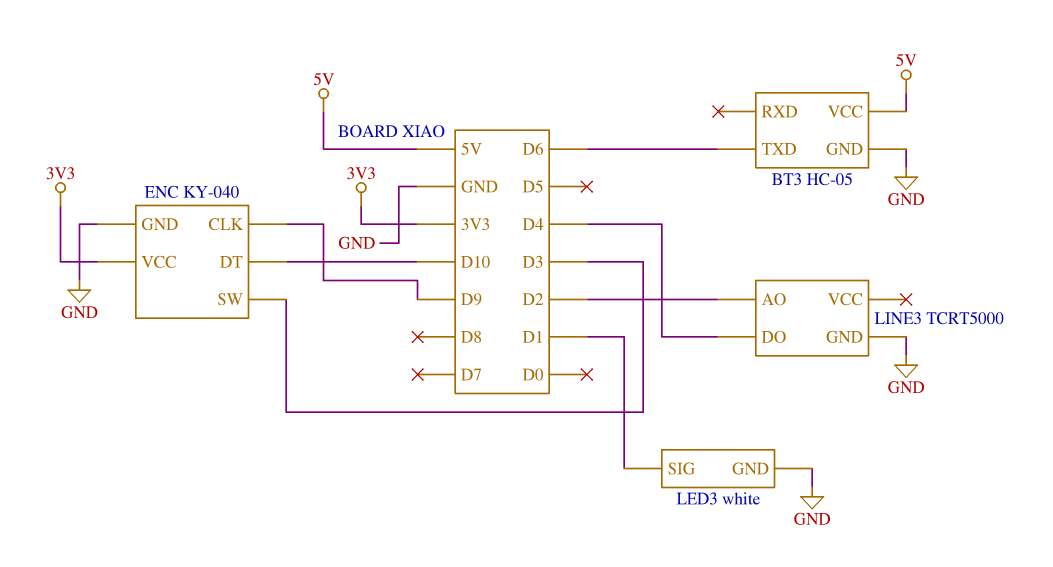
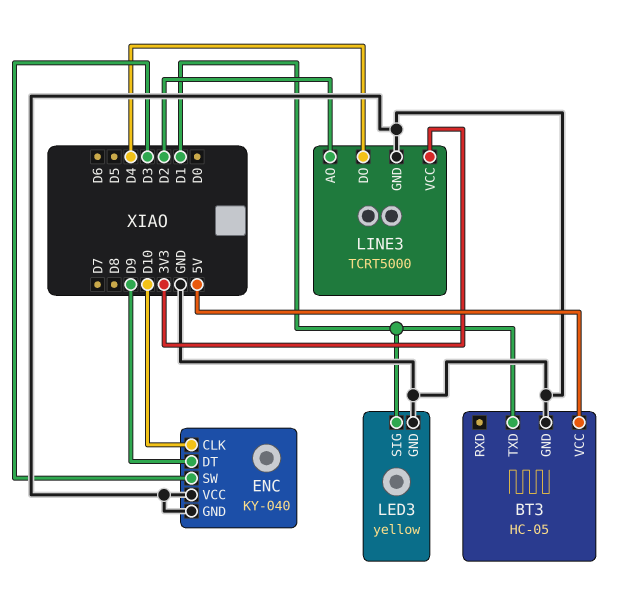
BT3 pin TXD: D6 -> D1
ENC pin CLK: D9 -> D10
ENC pin DT: D10 -> D9
ENC pin VCC: 3V3 -> GND
LED3: white -> yellow
LINE3 pin VCC: none -> 3V3

